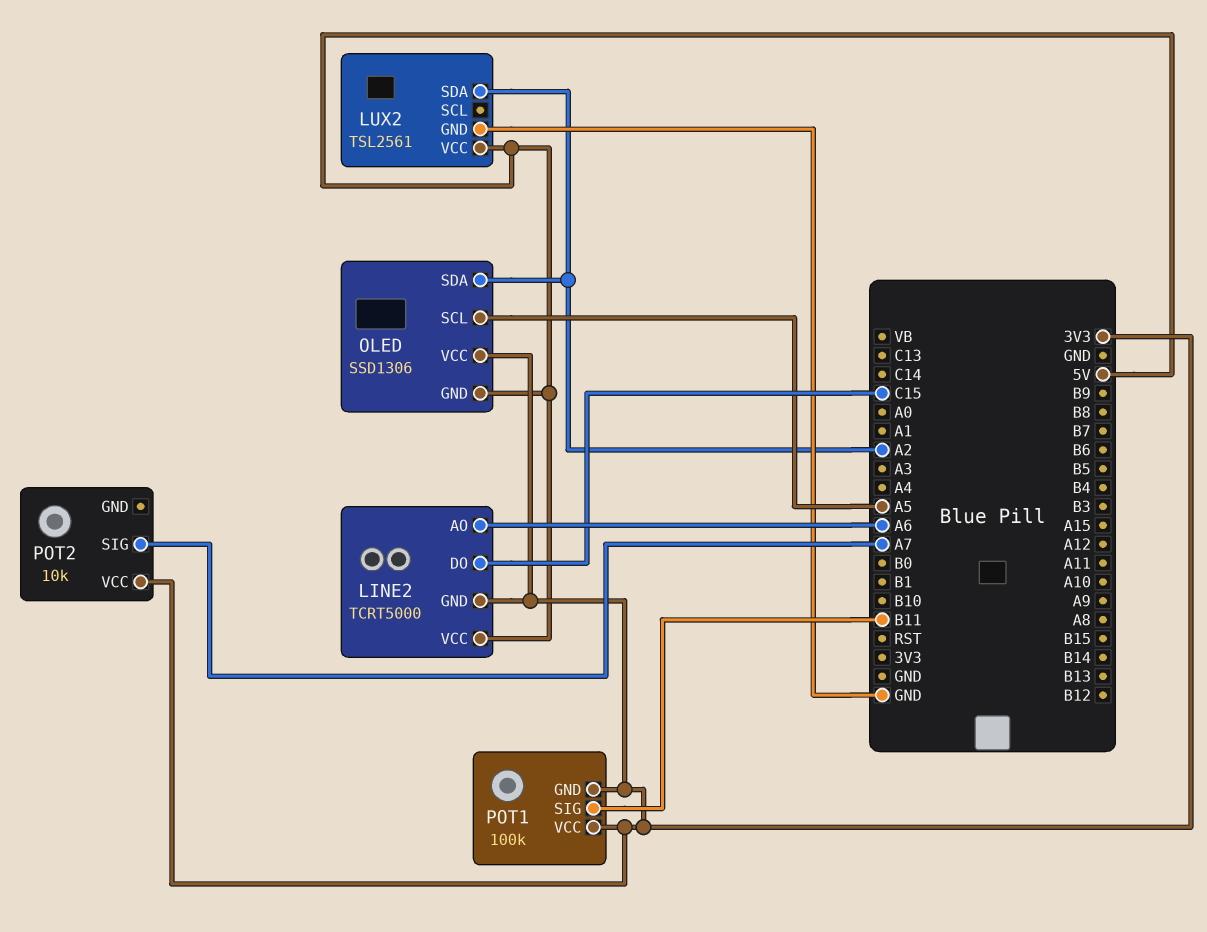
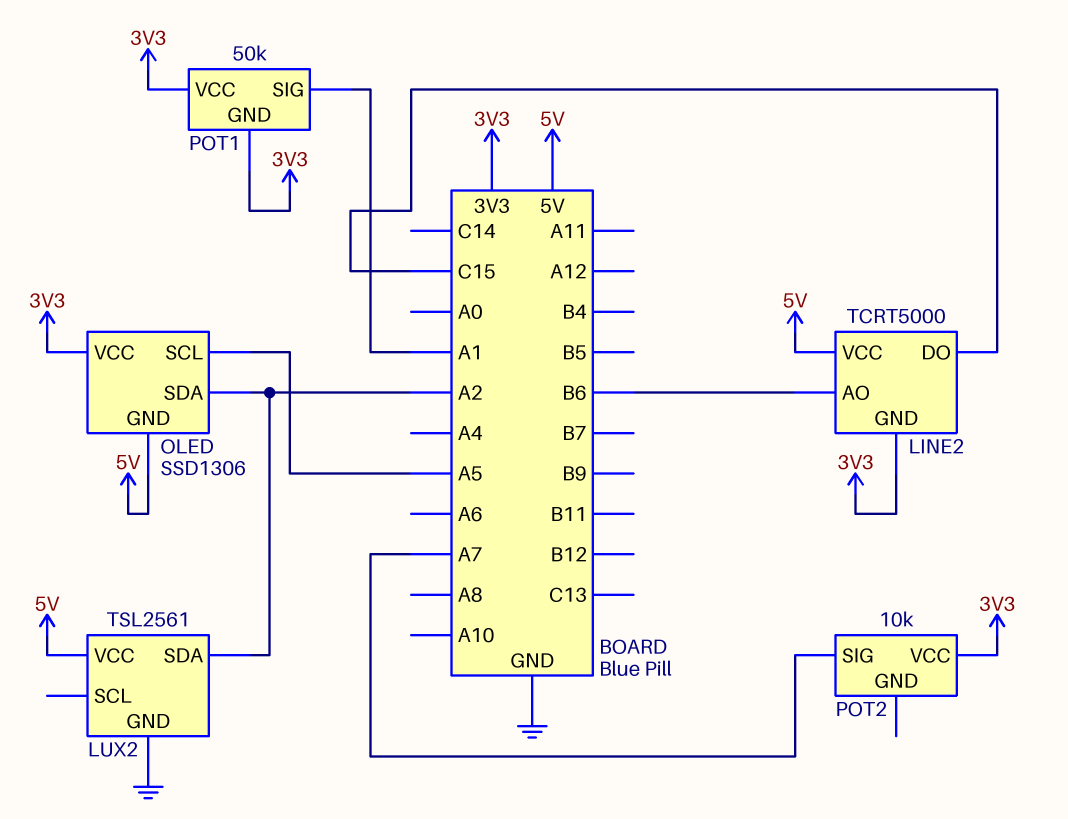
LINE2 pin AO: A6 -> B6
POT1: 100k -> 50k
POT1 pin SIG: B11 -> A1

